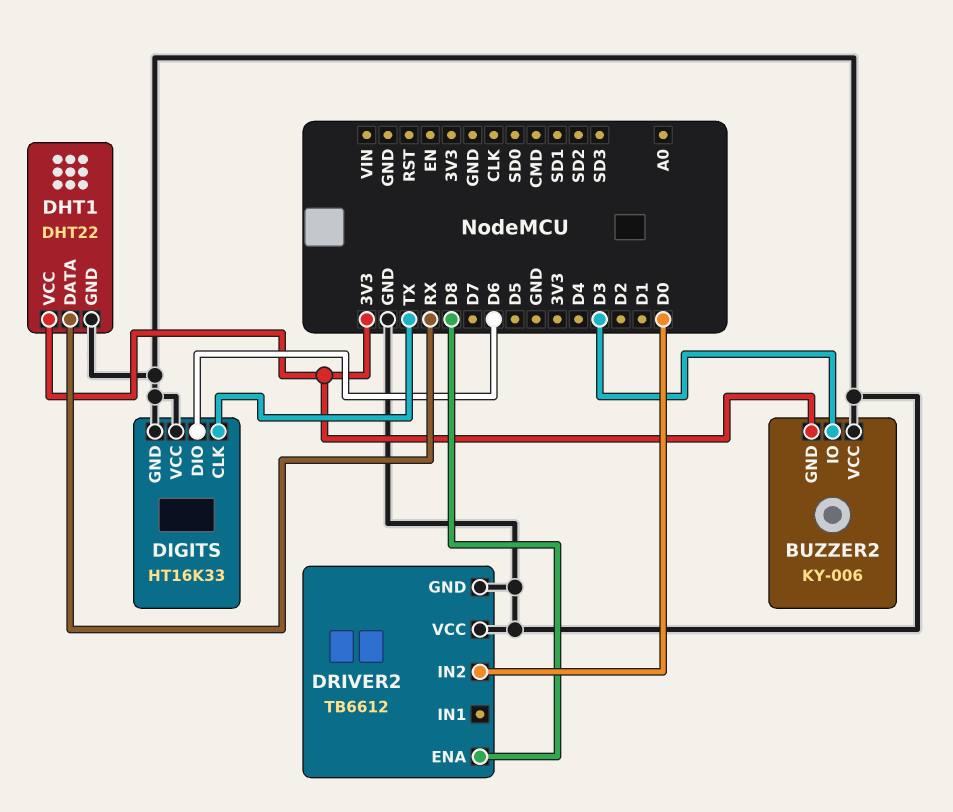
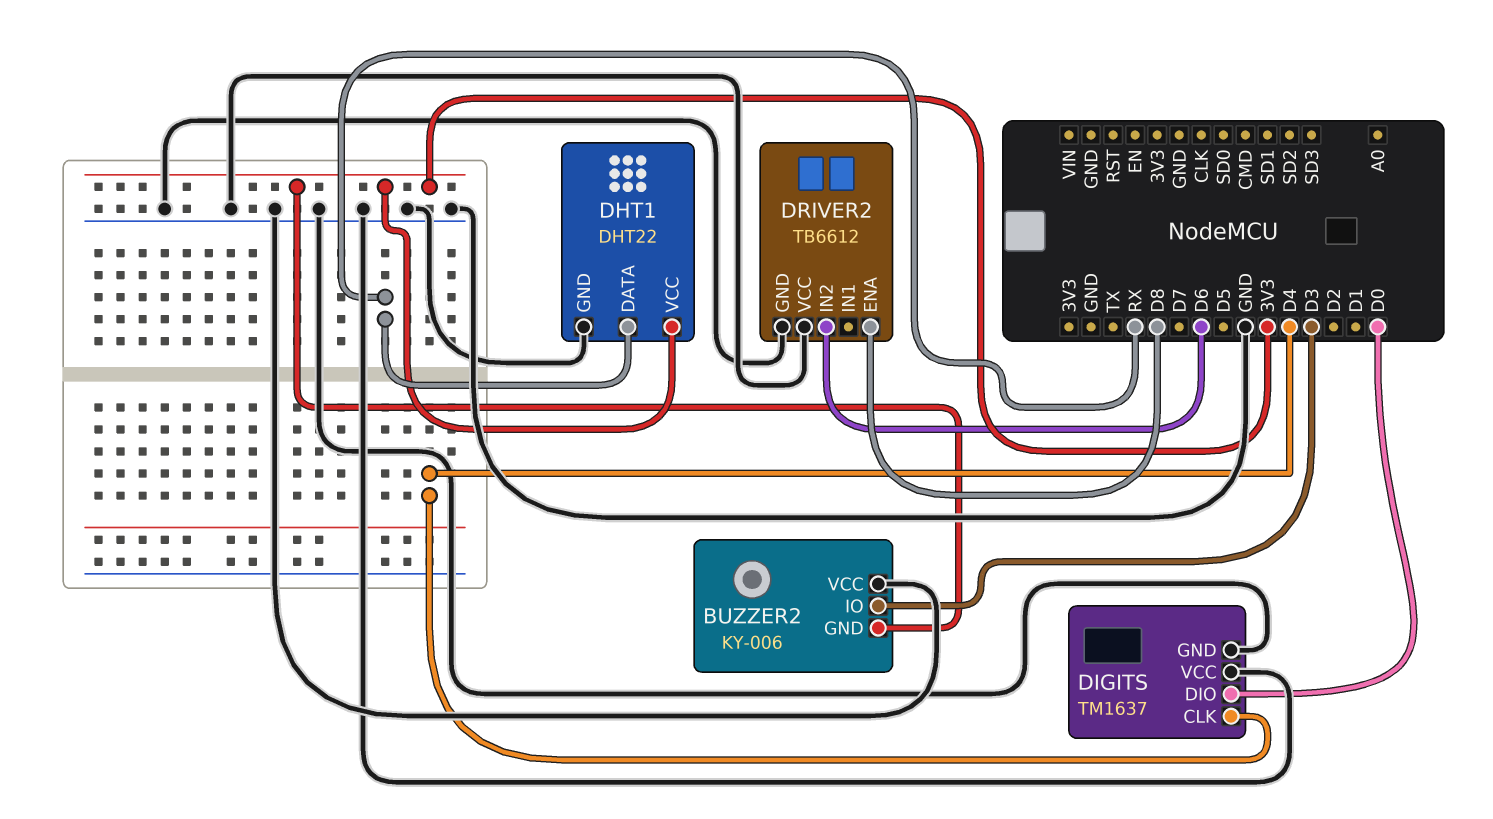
DIGITS: HT16K33 -> TM1637
DIGITS pin CLK: TX -> D4
DIGITS pin DIO: D6 -> D0
DRIVER2 pin IN2: D0 -> D6

